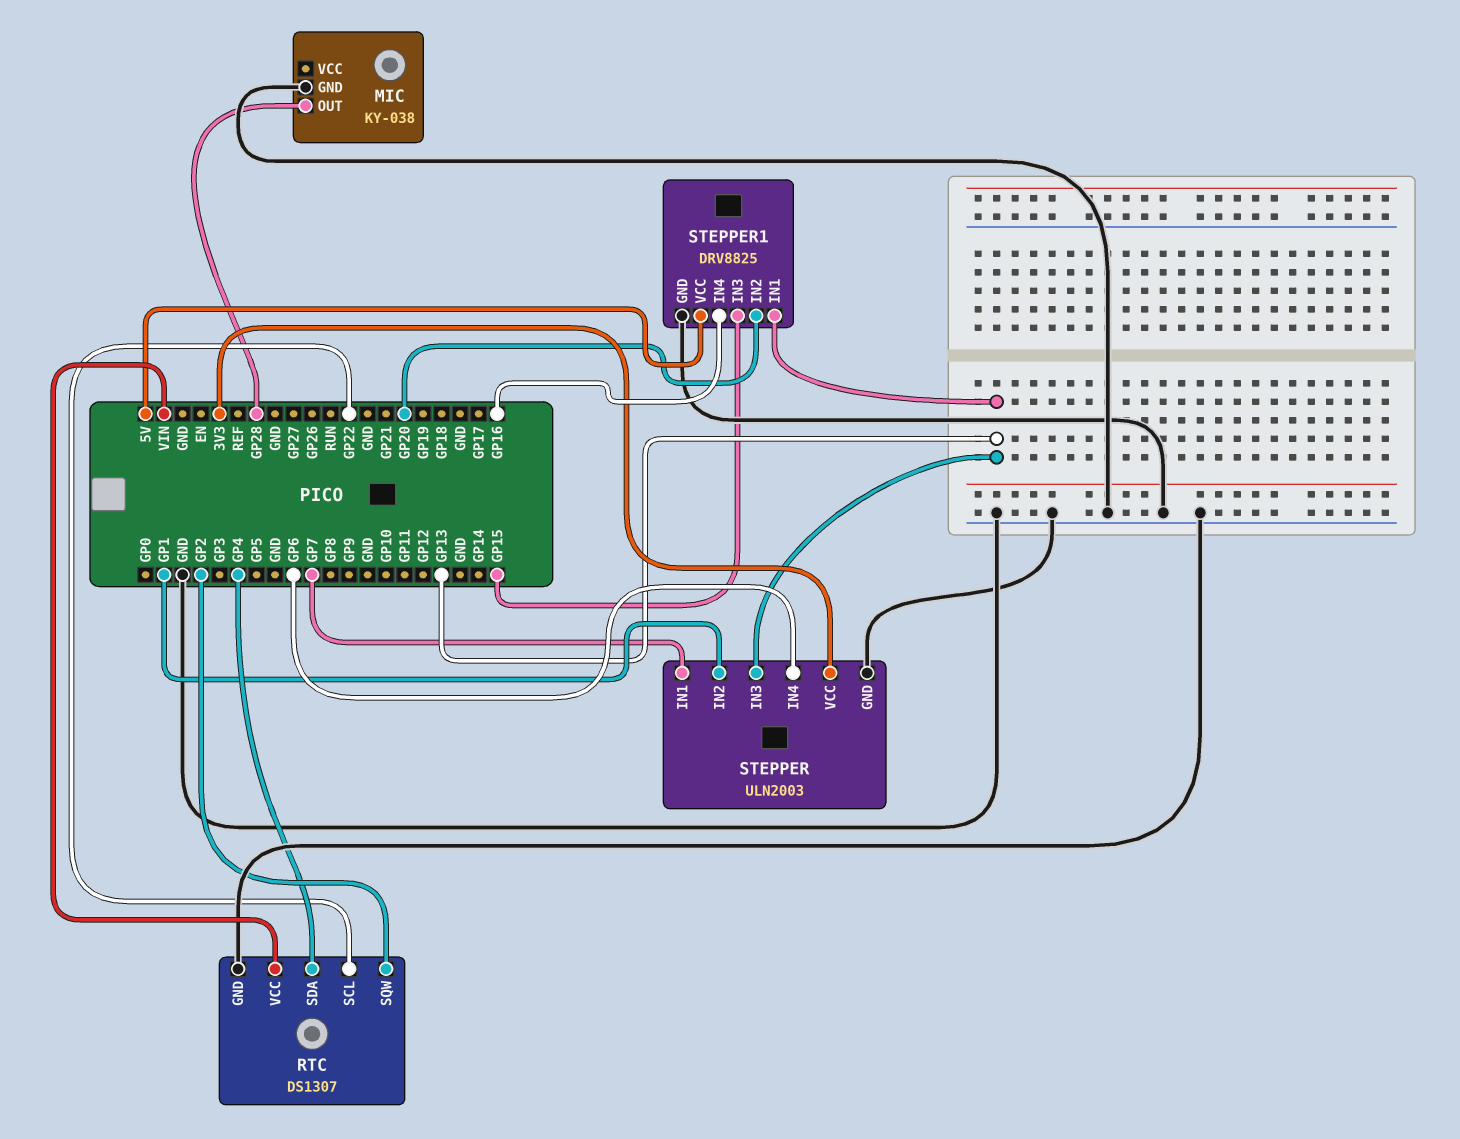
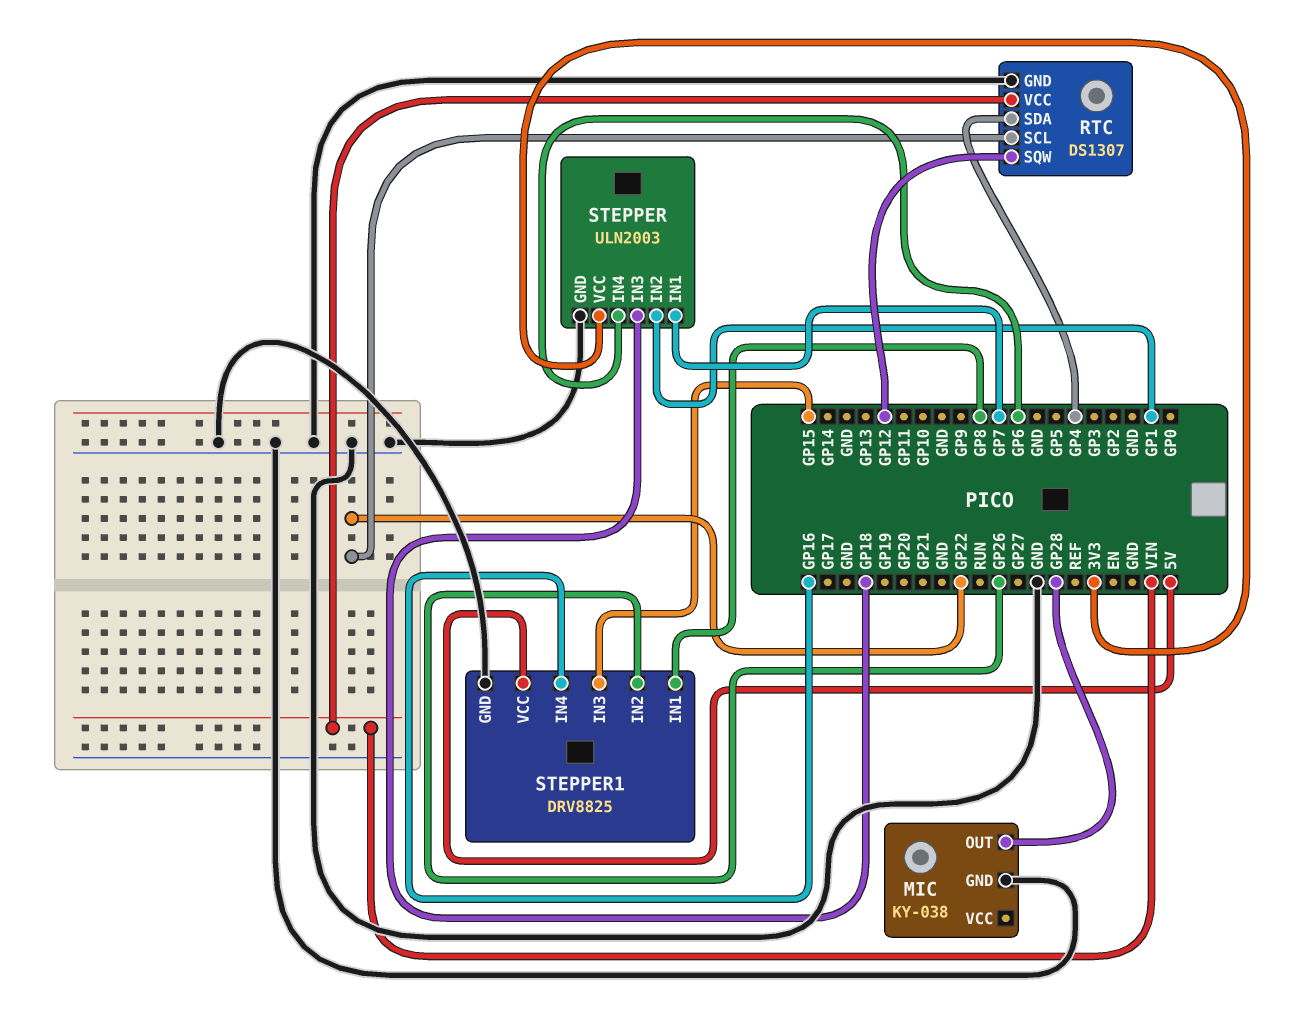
RTC pin SQW: GP2 -> GP12
STEPPER pin IN3: GP13 -> GP18
STEPPER1 pin IN1: GP13 -> GP8
STEPPER1 pin IN2: GP20 -> GP26

